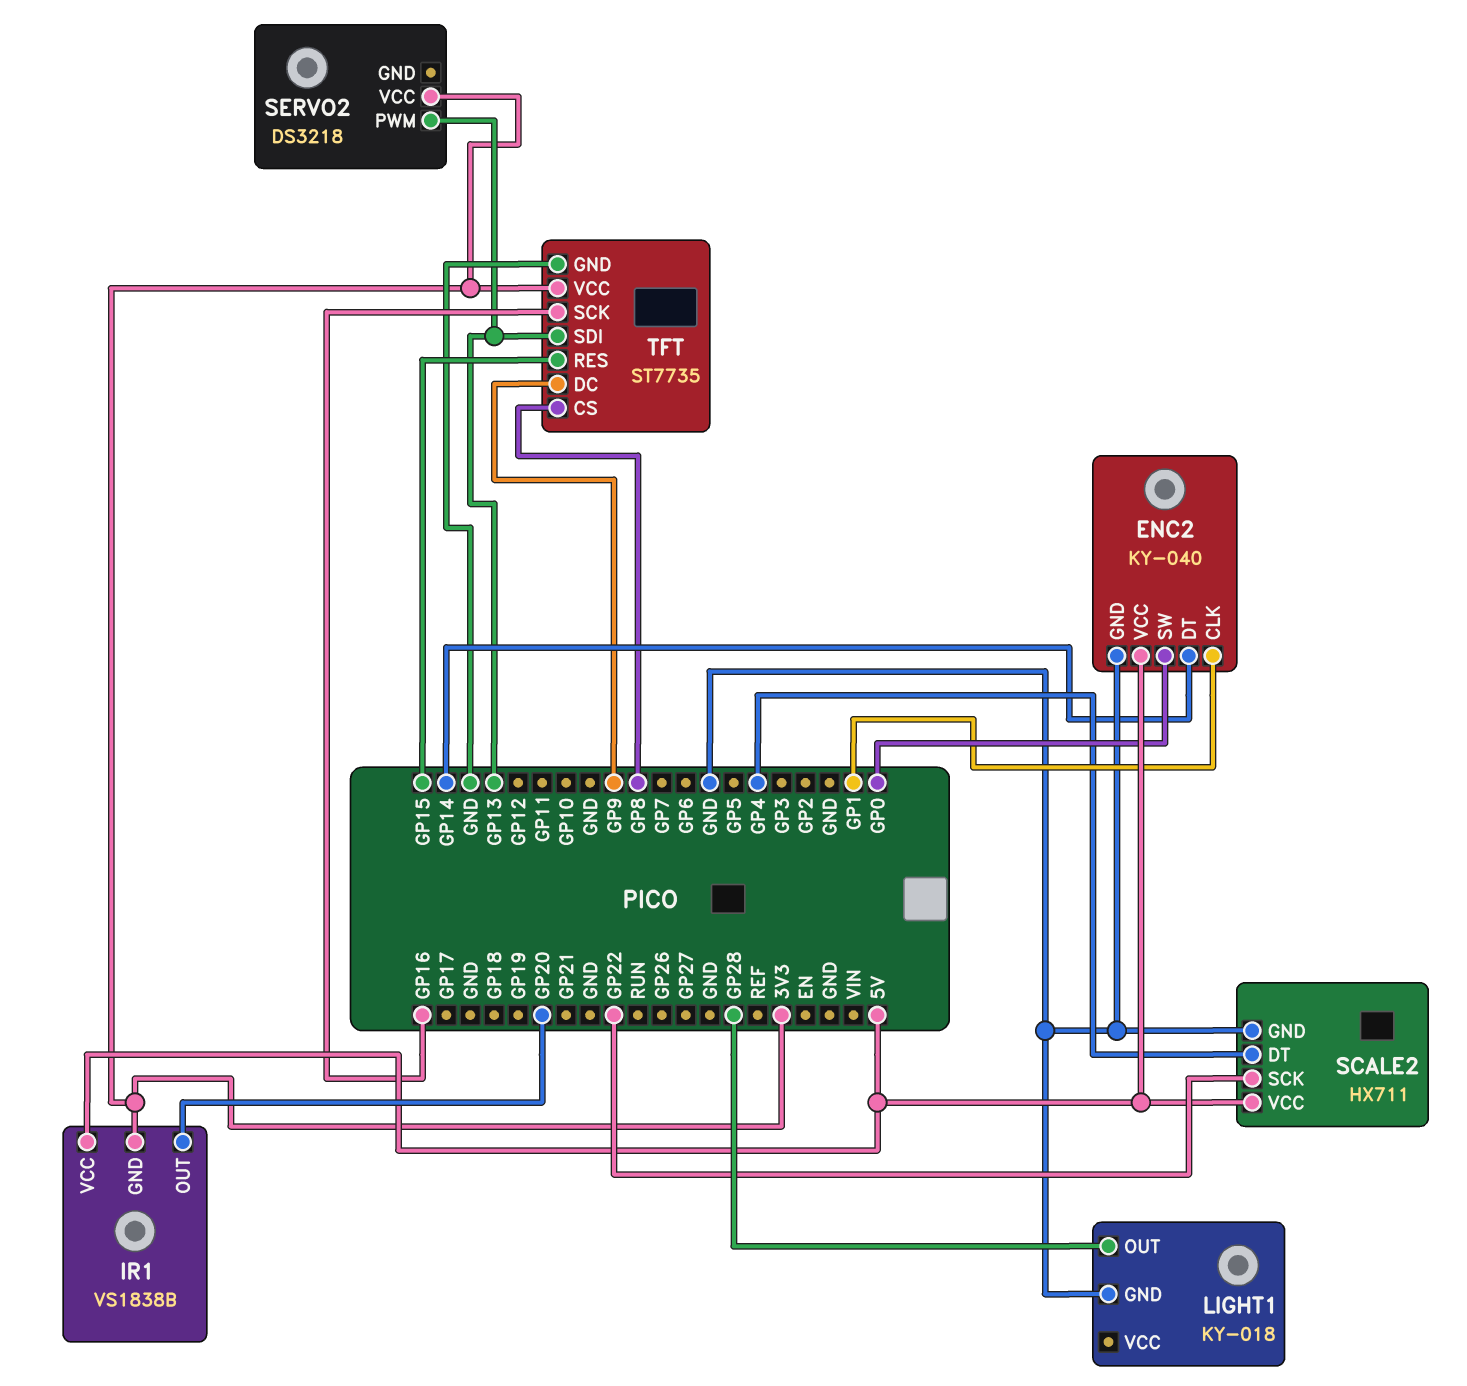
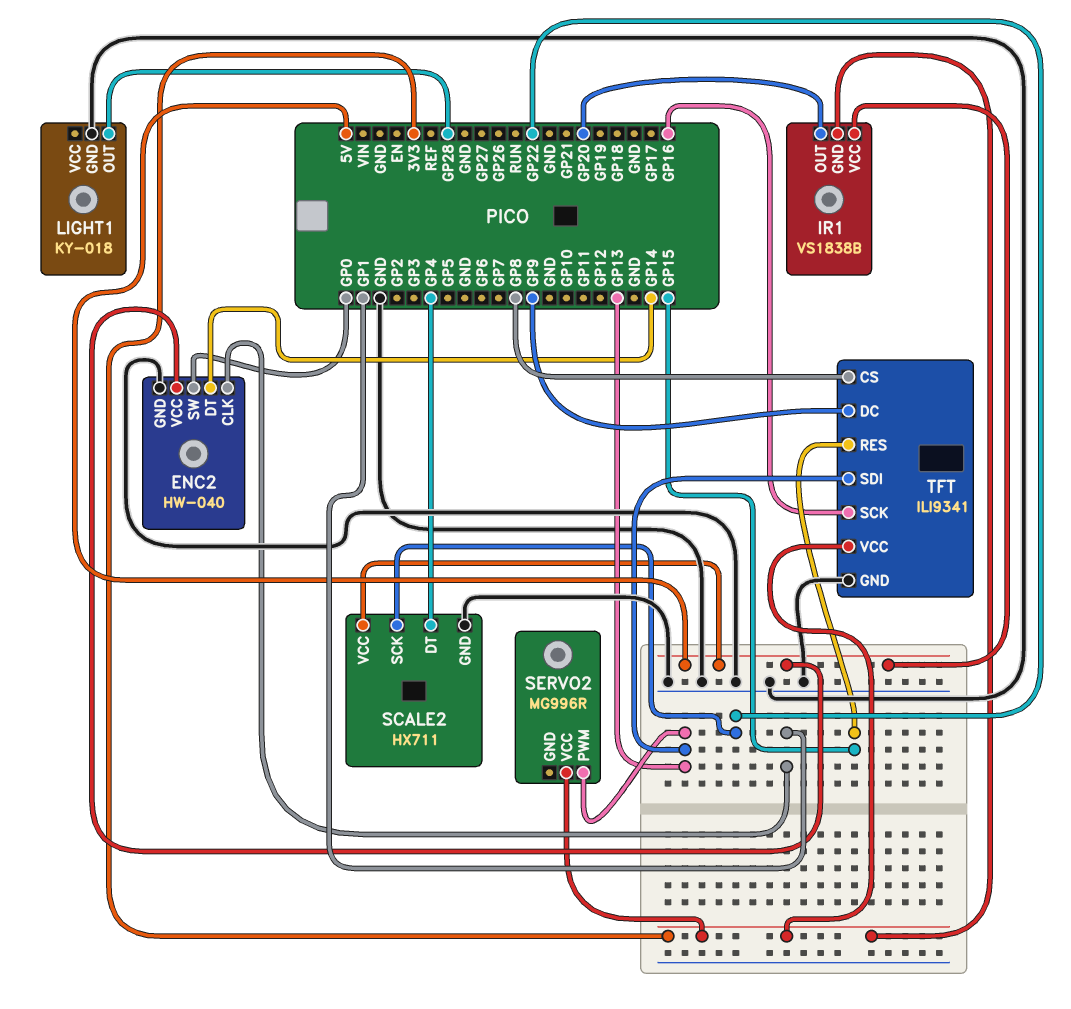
ENC2: KY-040 -> HW-040
SERVO2: DS3218 -> MG996R
TFT: ST7735 -> ILI9341

